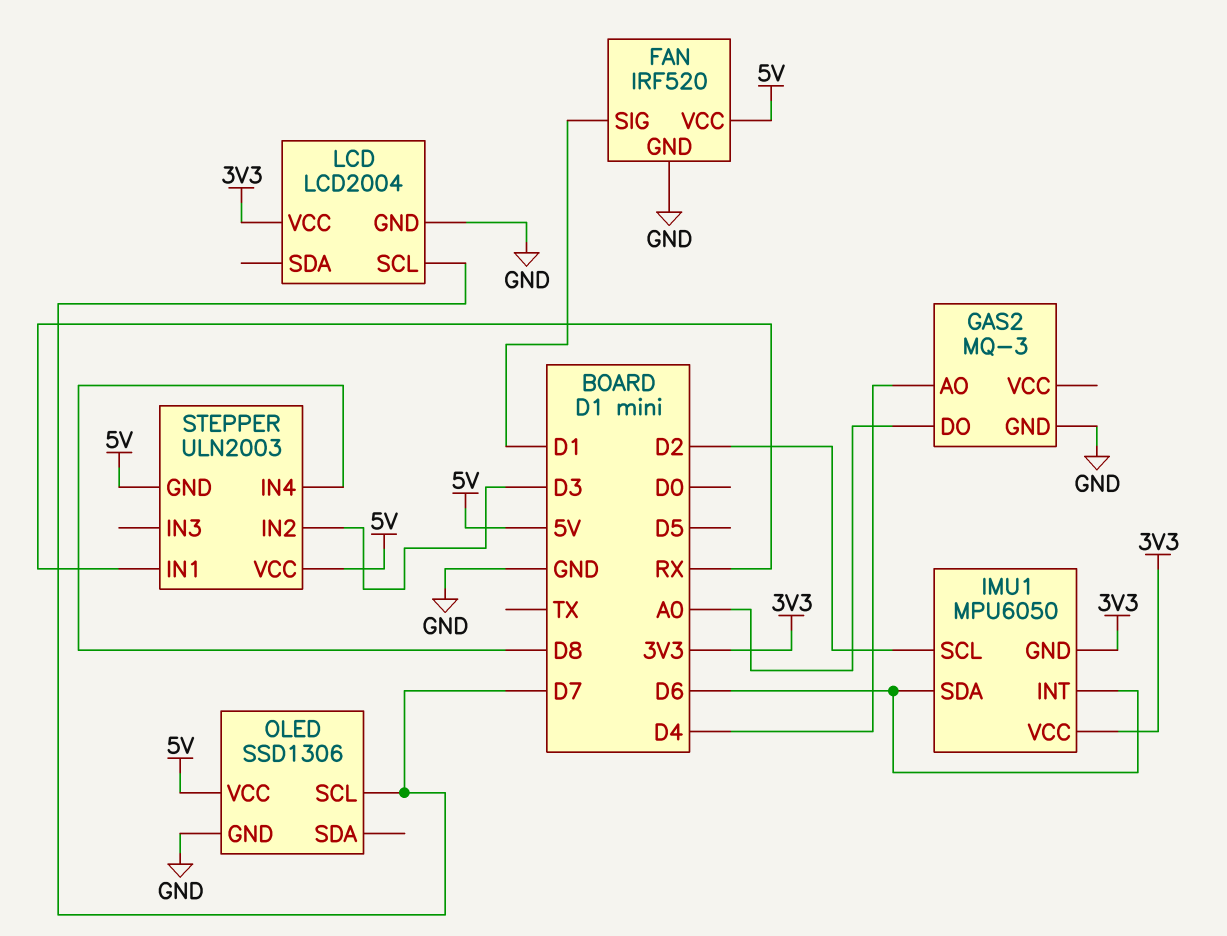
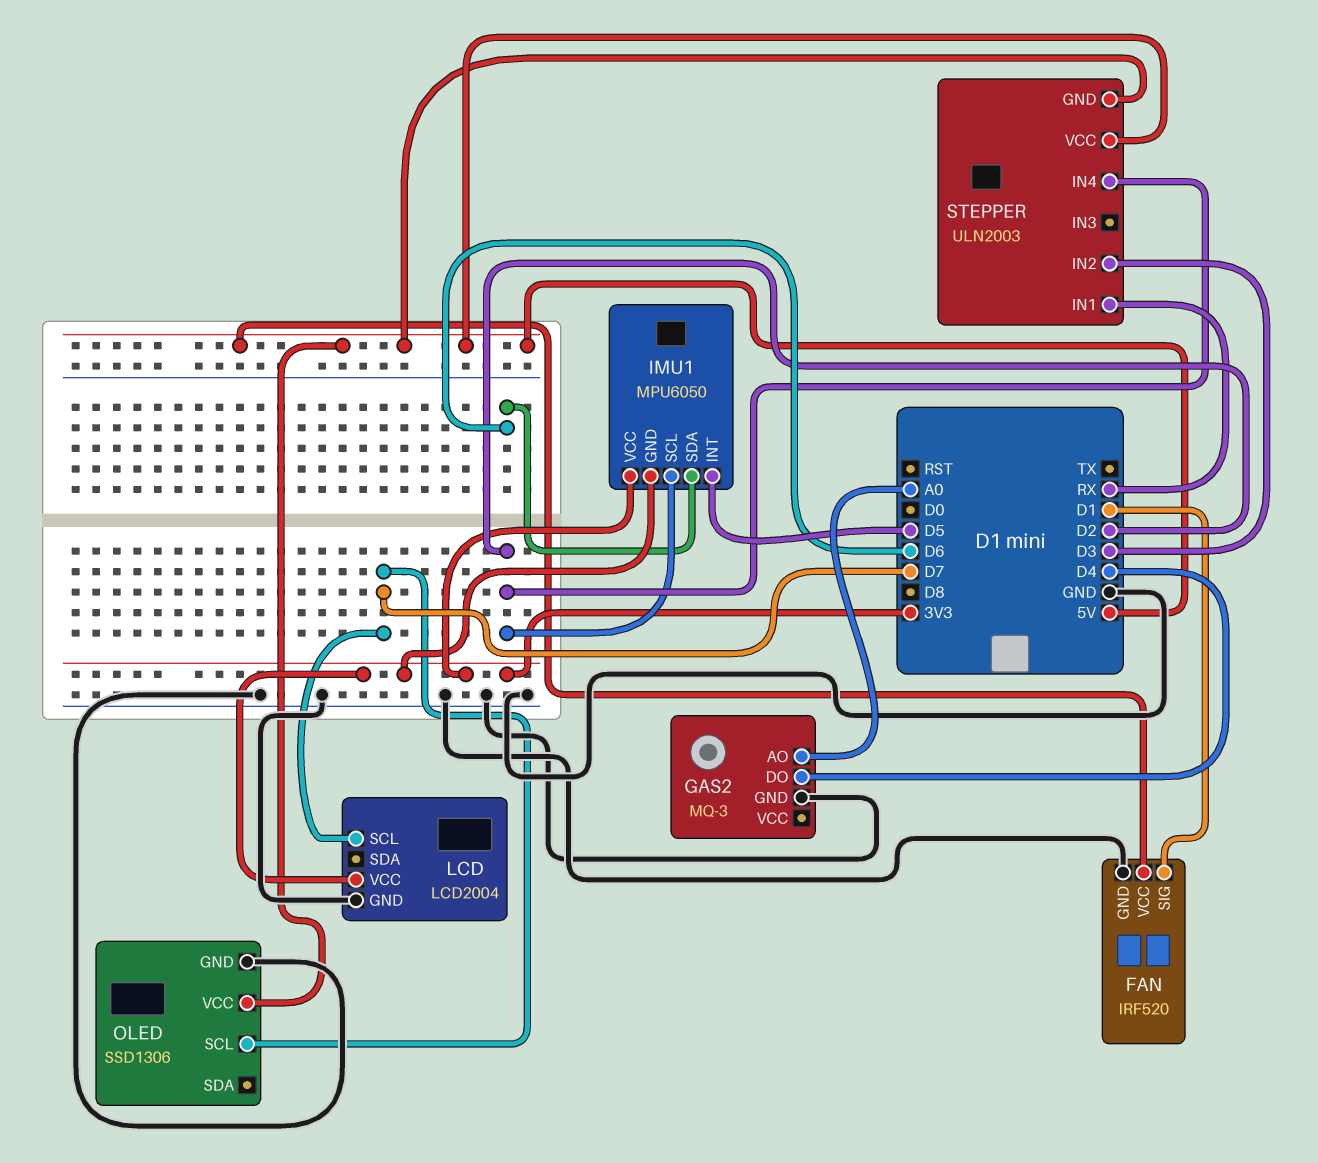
GAS2 pin AO: D4 -> A0
GAS2 pin DO: A0 -> D4
IMU1 pin INT: D6 -> D5
STEPPER pin IN4: D8 -> D2

